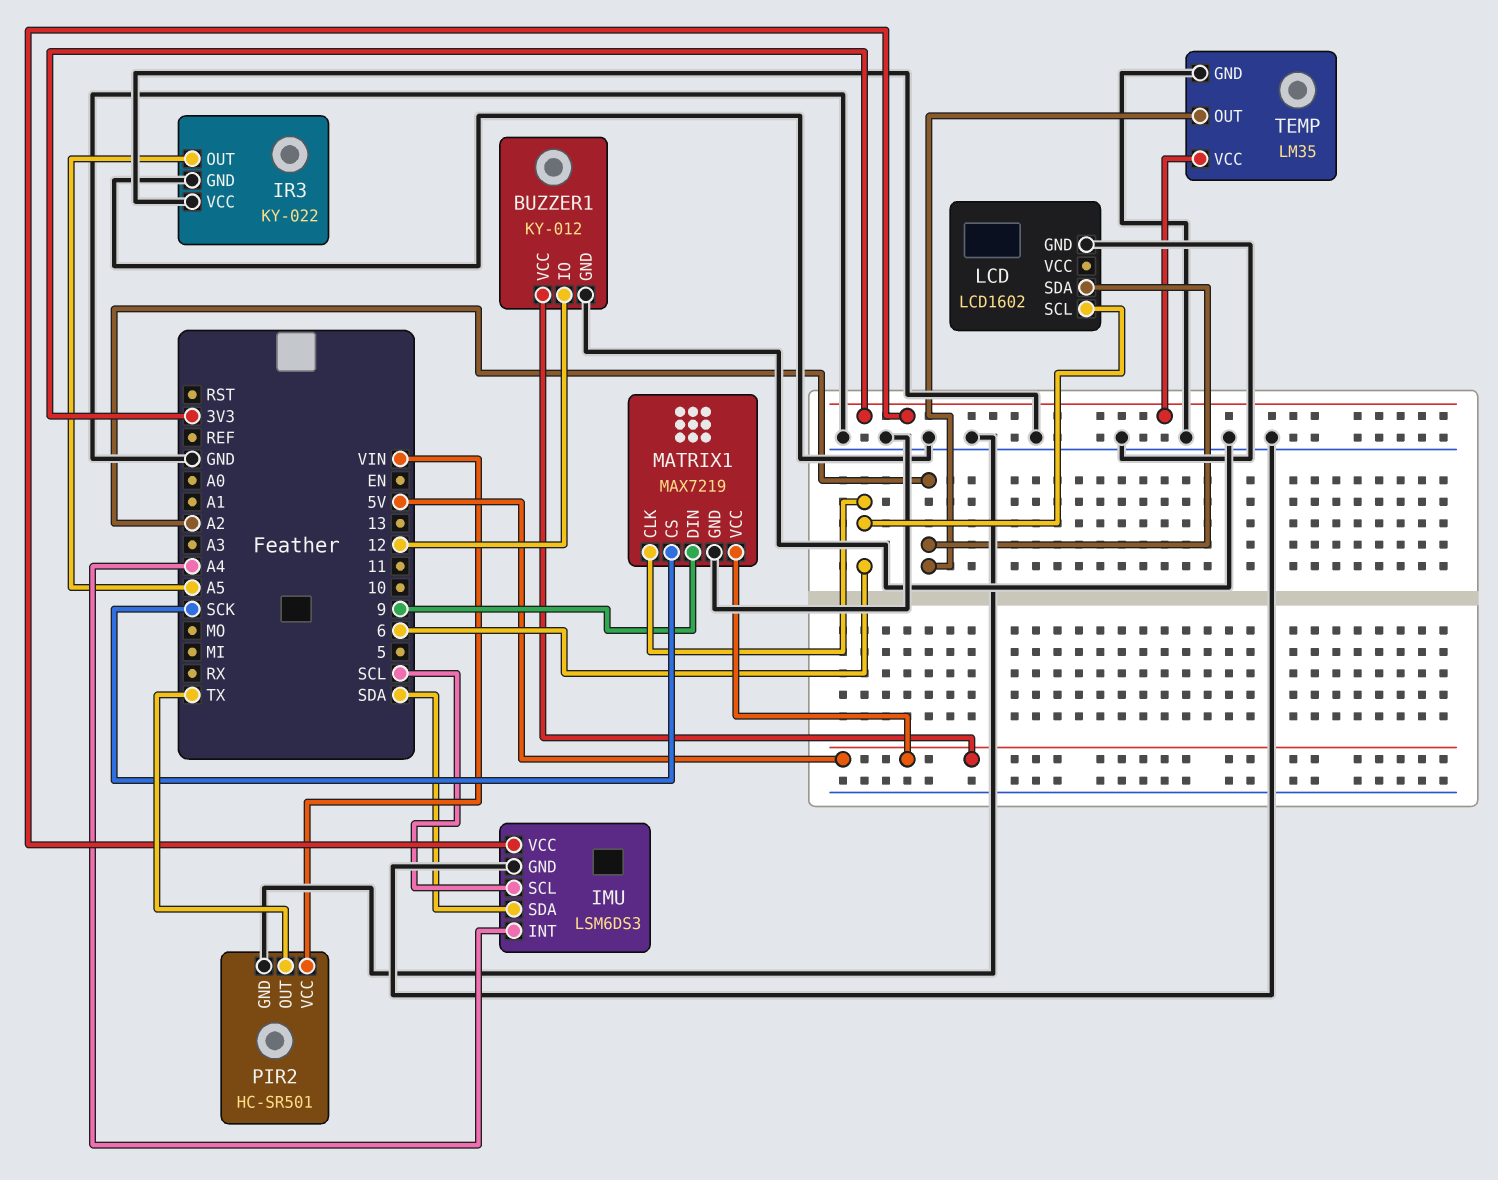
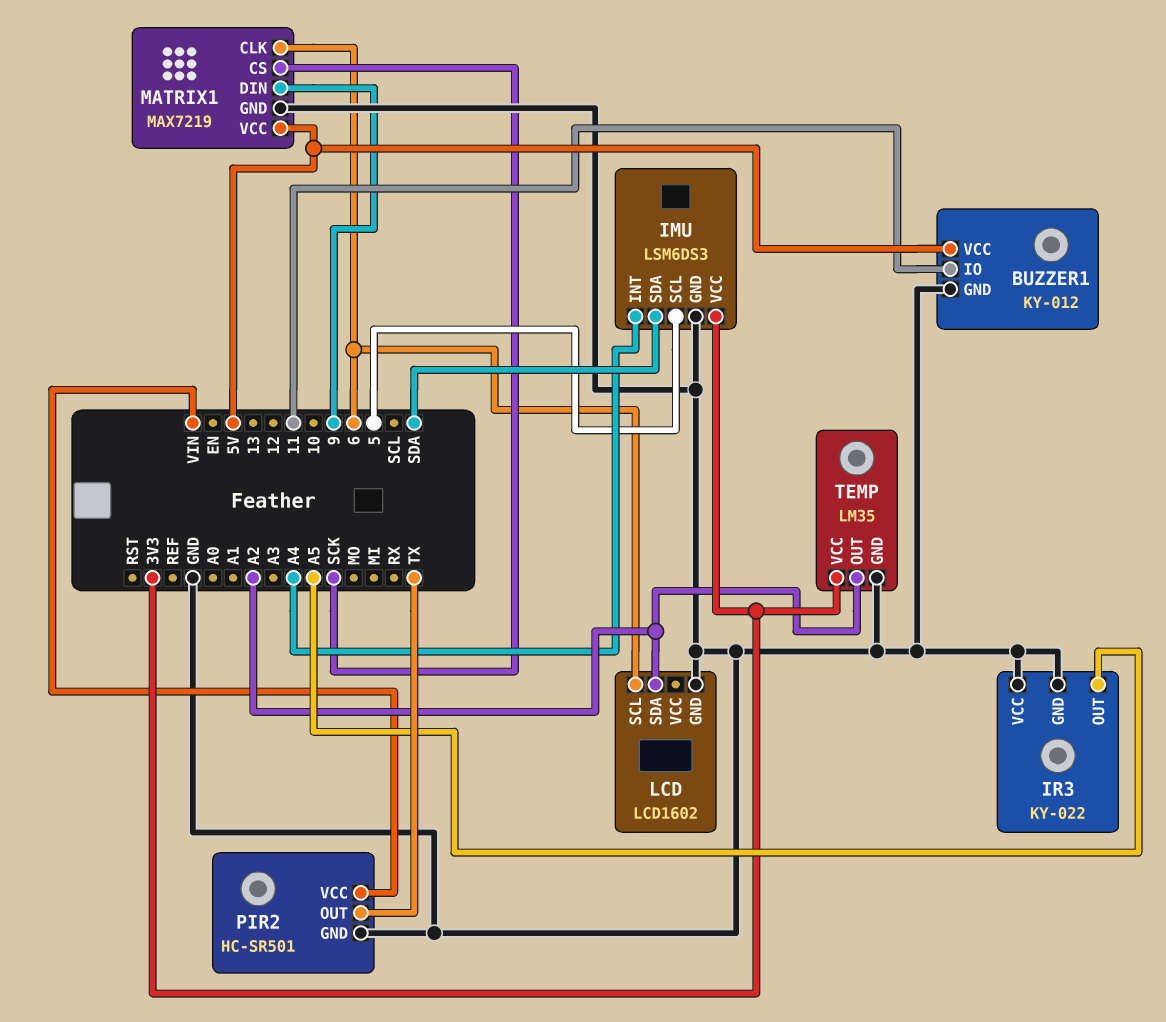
BUZZER1 pin IO: 12 -> 11
IMU pin SCL: SCL -> 5

